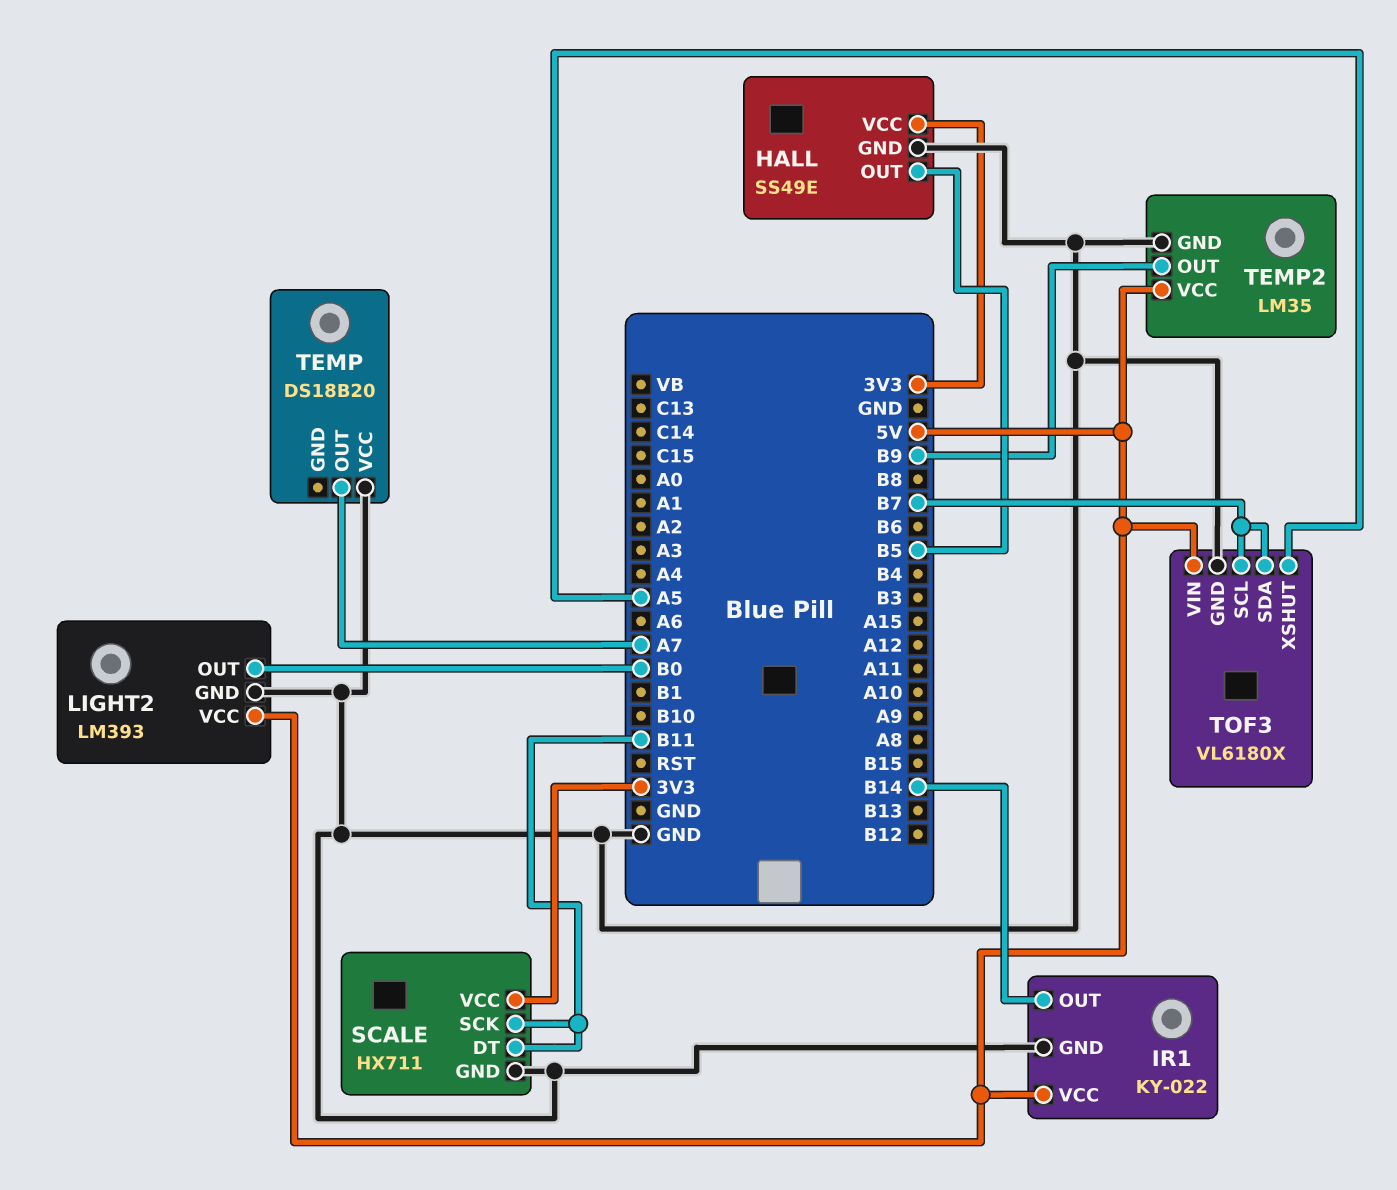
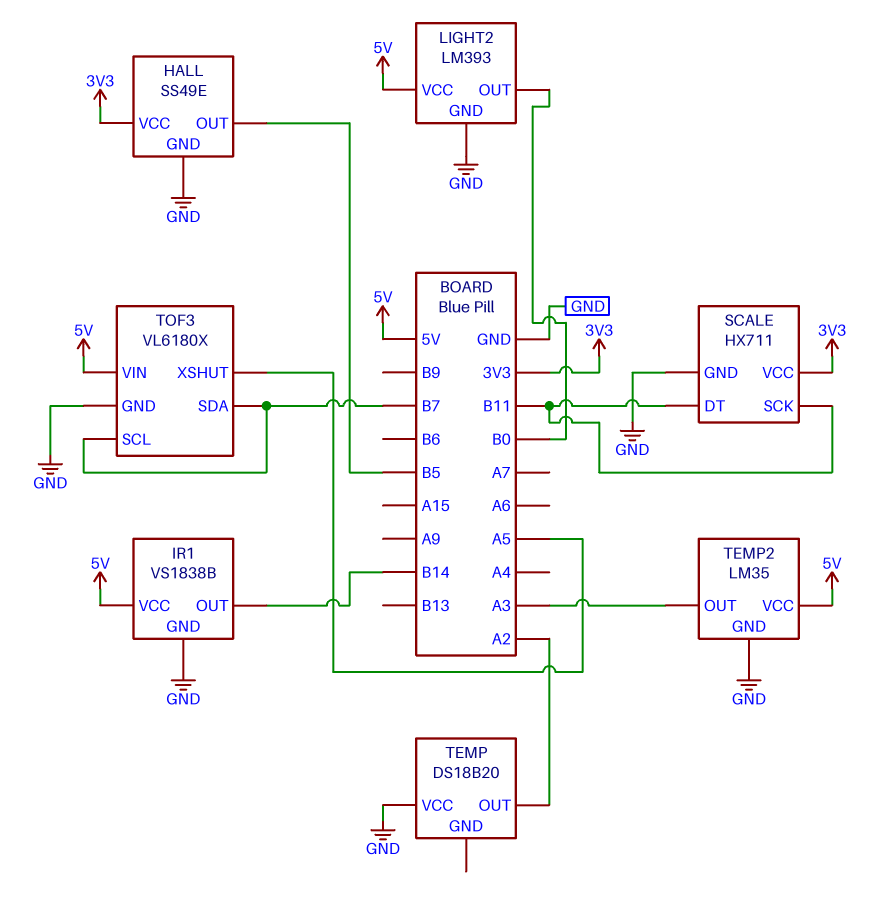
IR1: KY-022 -> VS1838B
TEMP pin OUT: A7 -> A2
TEMP2 pin OUT: B9 -> A3

